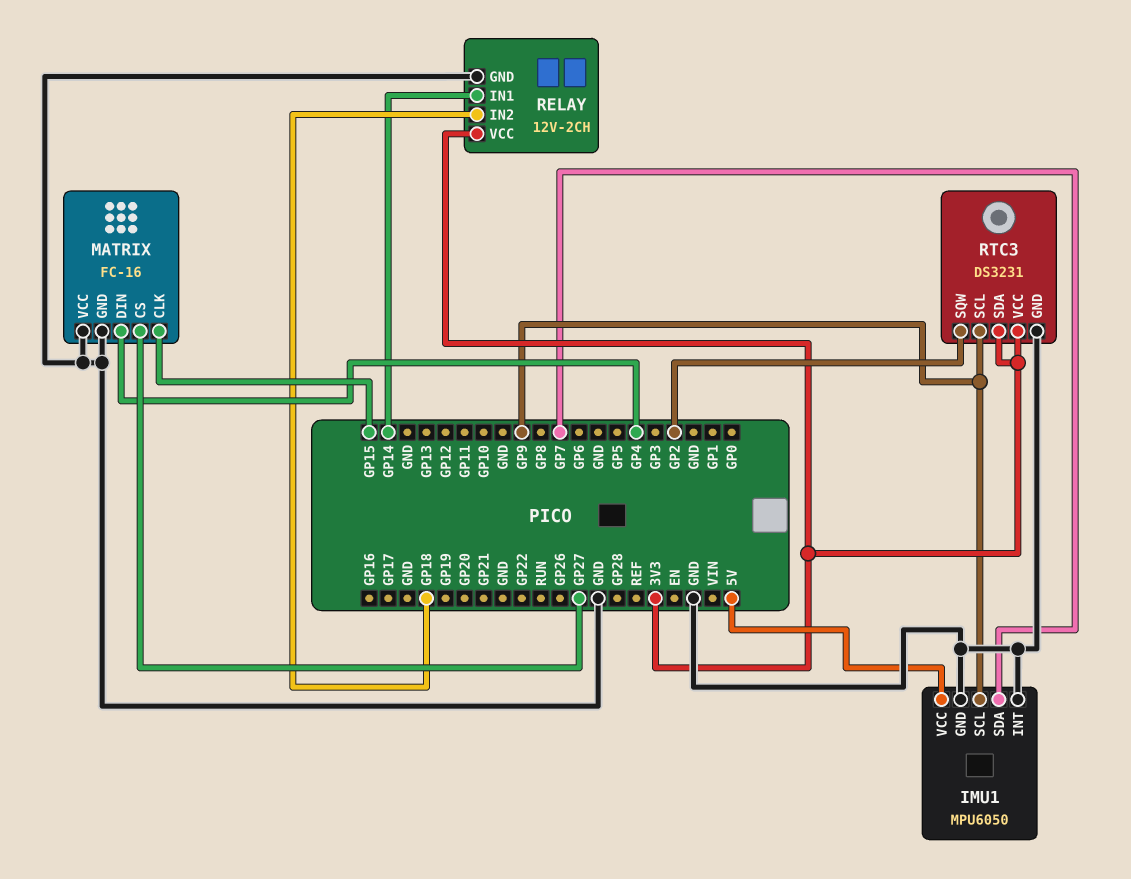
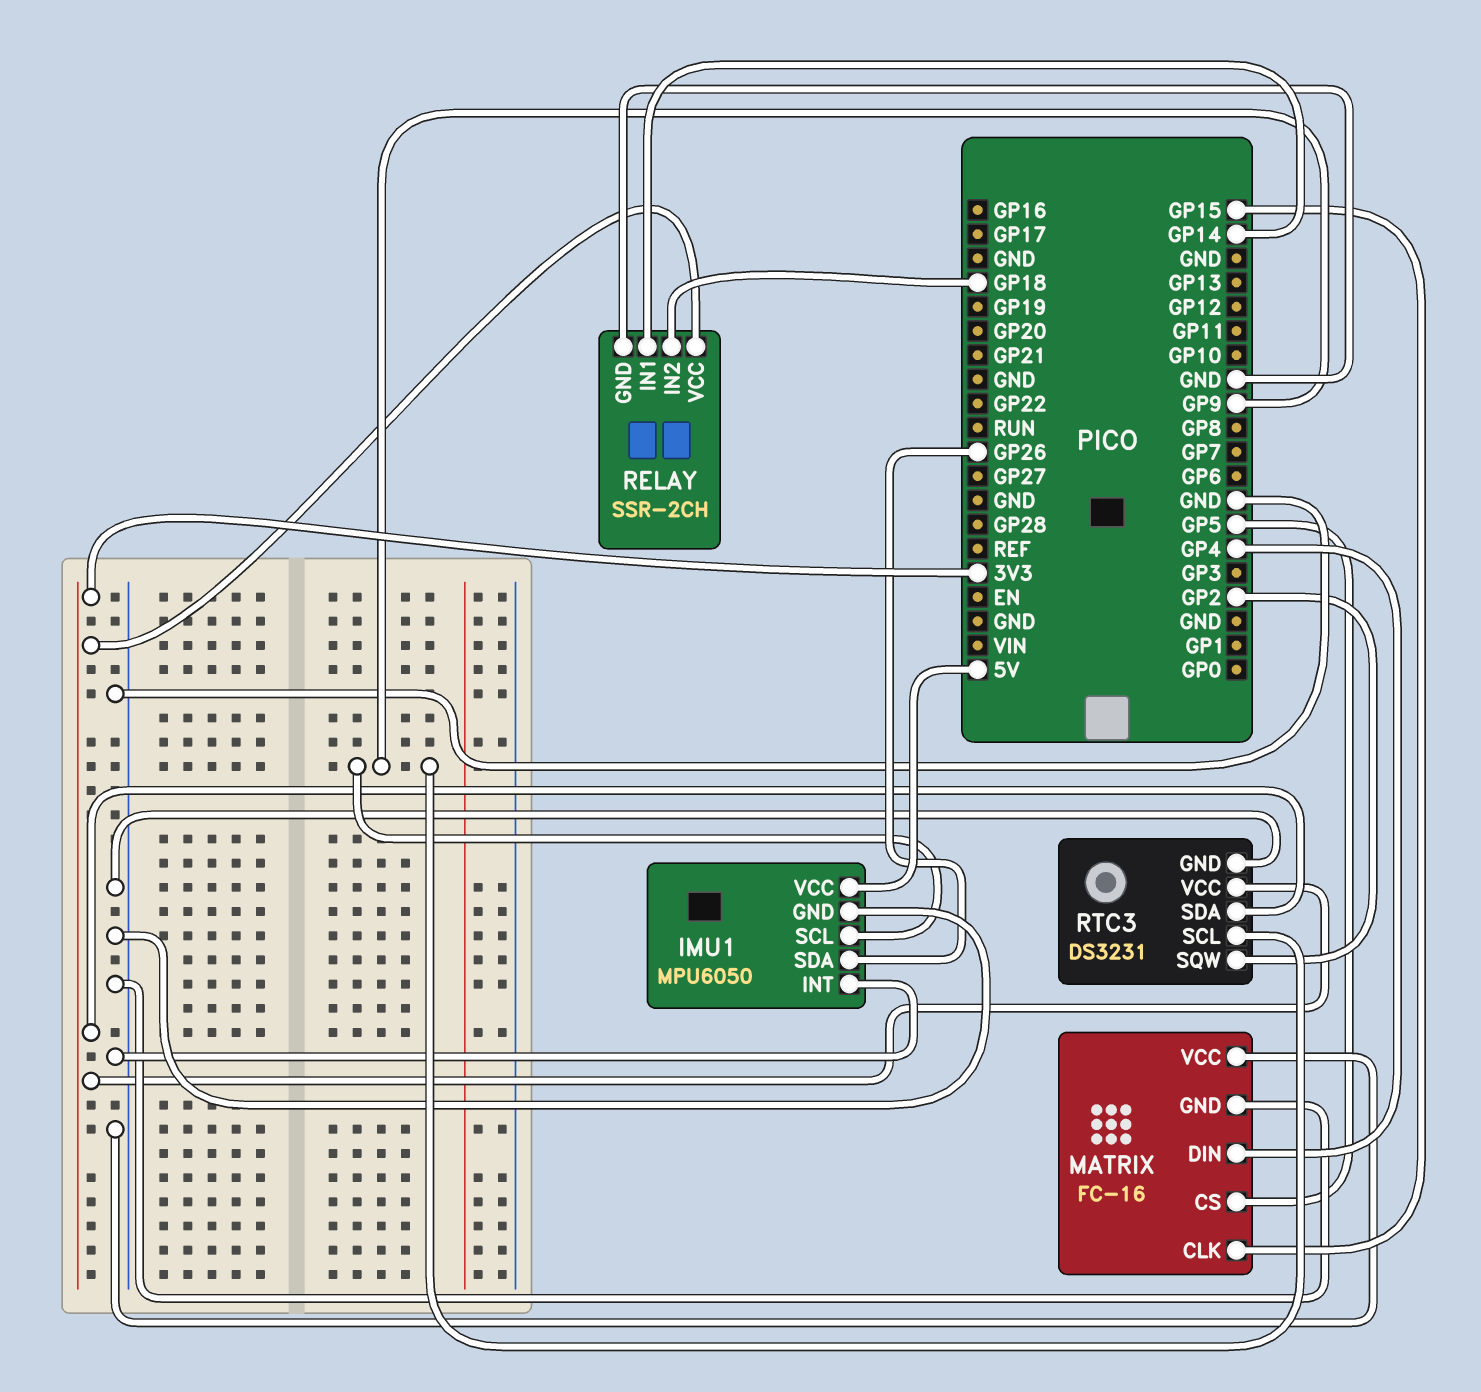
IMU1 pin SDA: GP7 -> GP26
MATRIX pin CS: GP27 -> GP5
RELAY: 12V-2CH -> SSR-2CH

